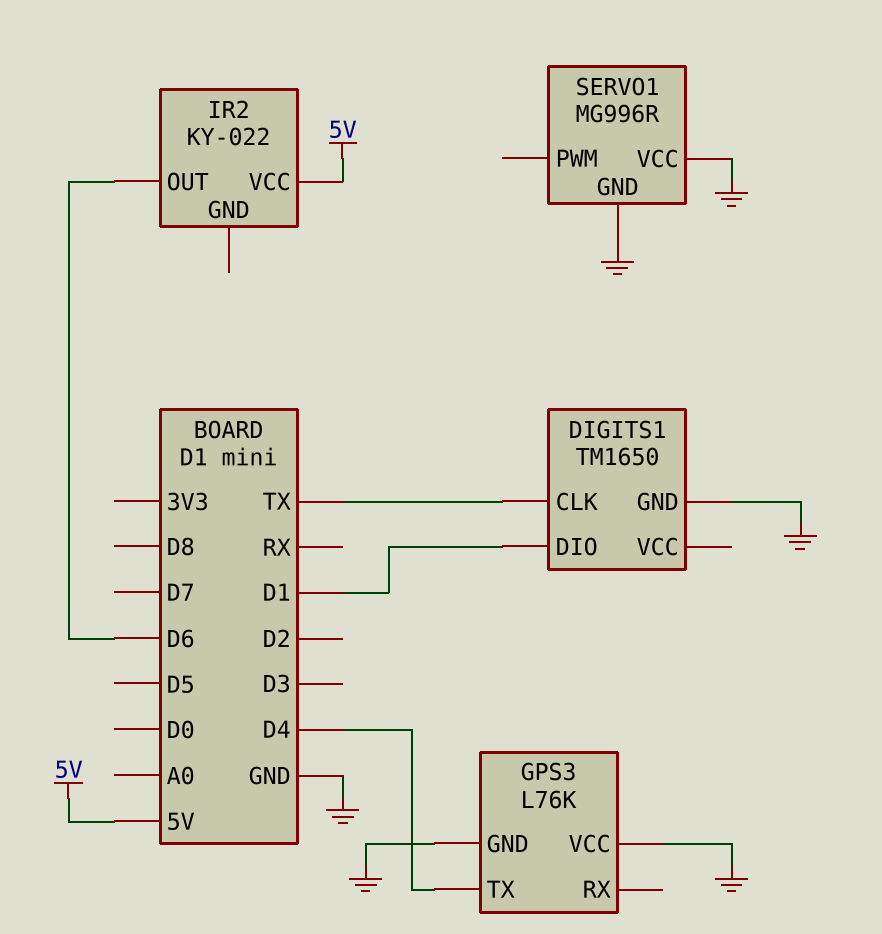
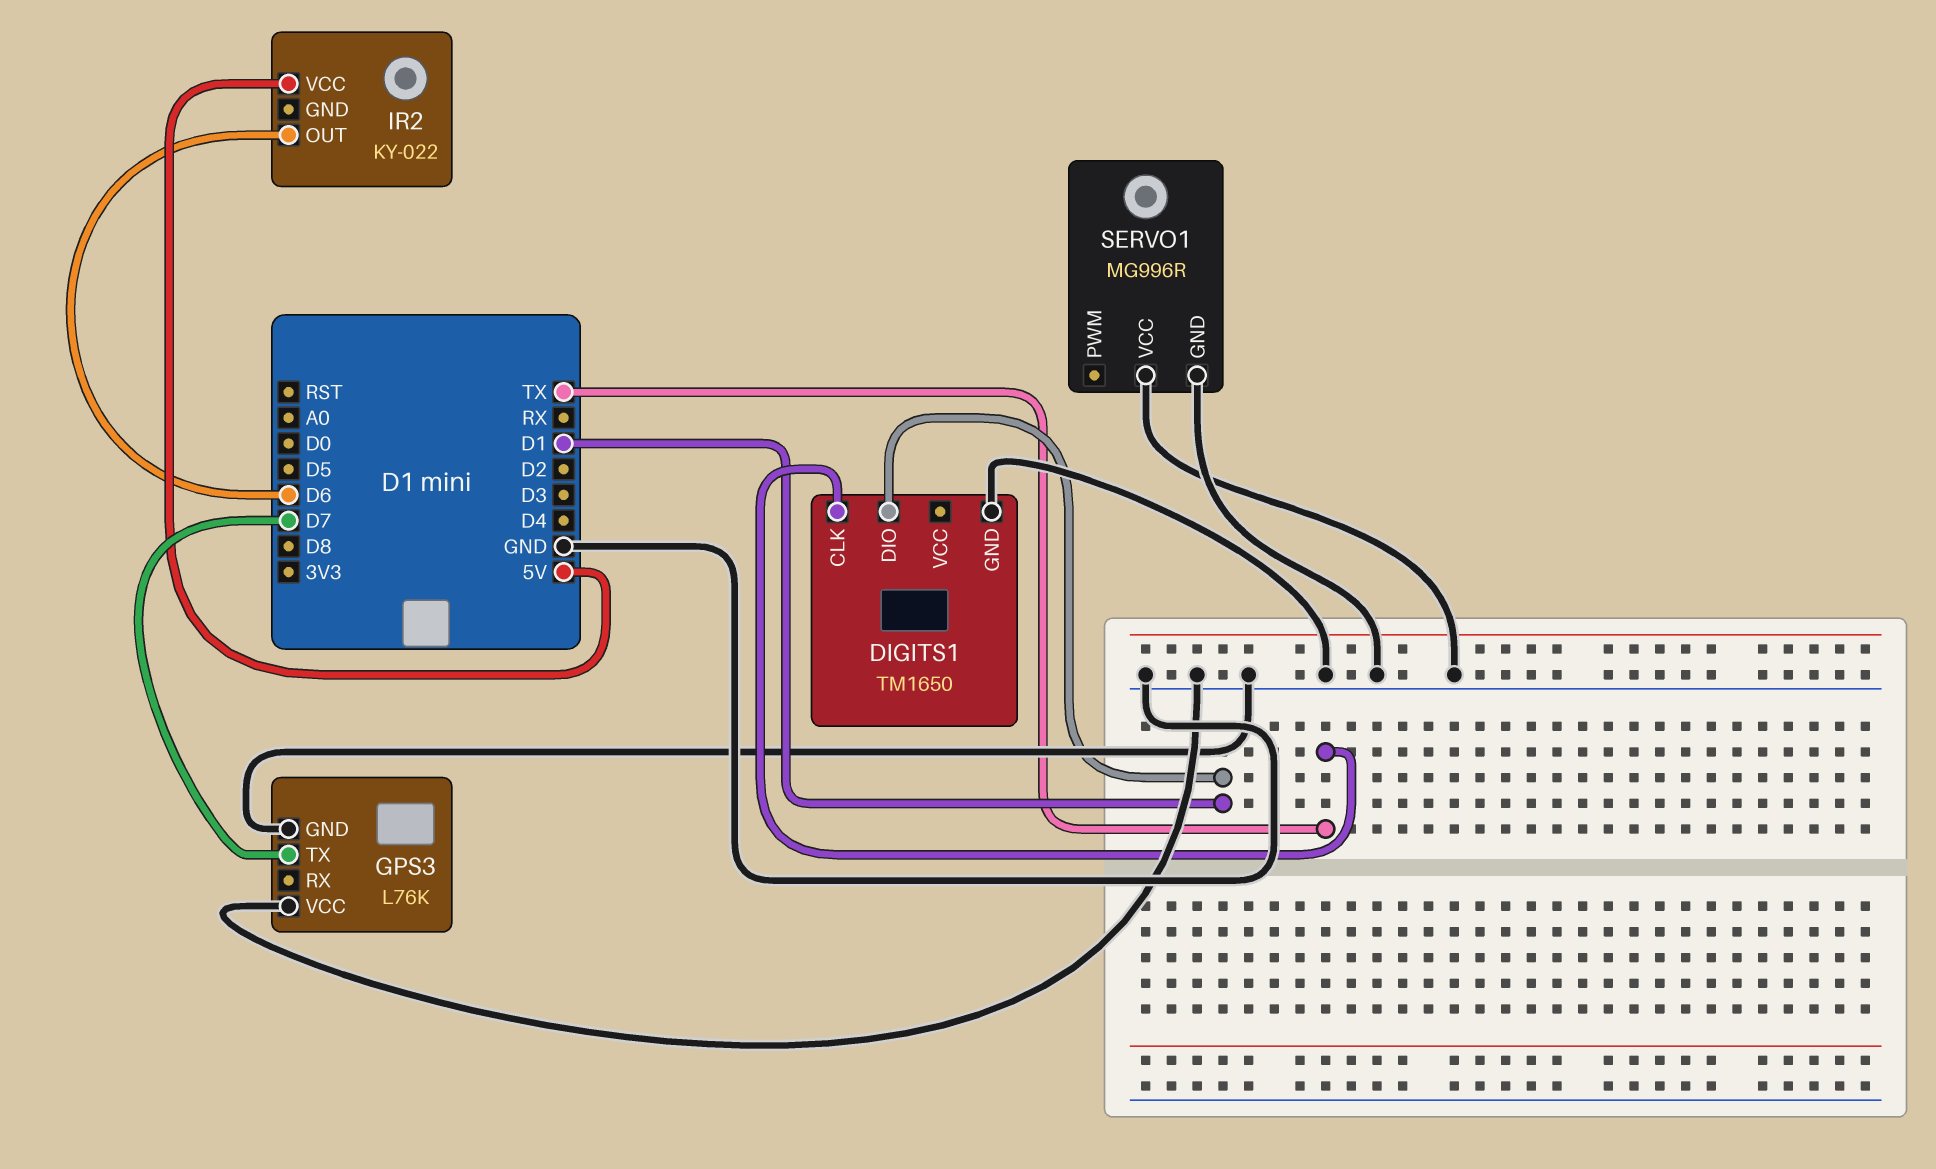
GPS3 pin TX: D4 -> D7

